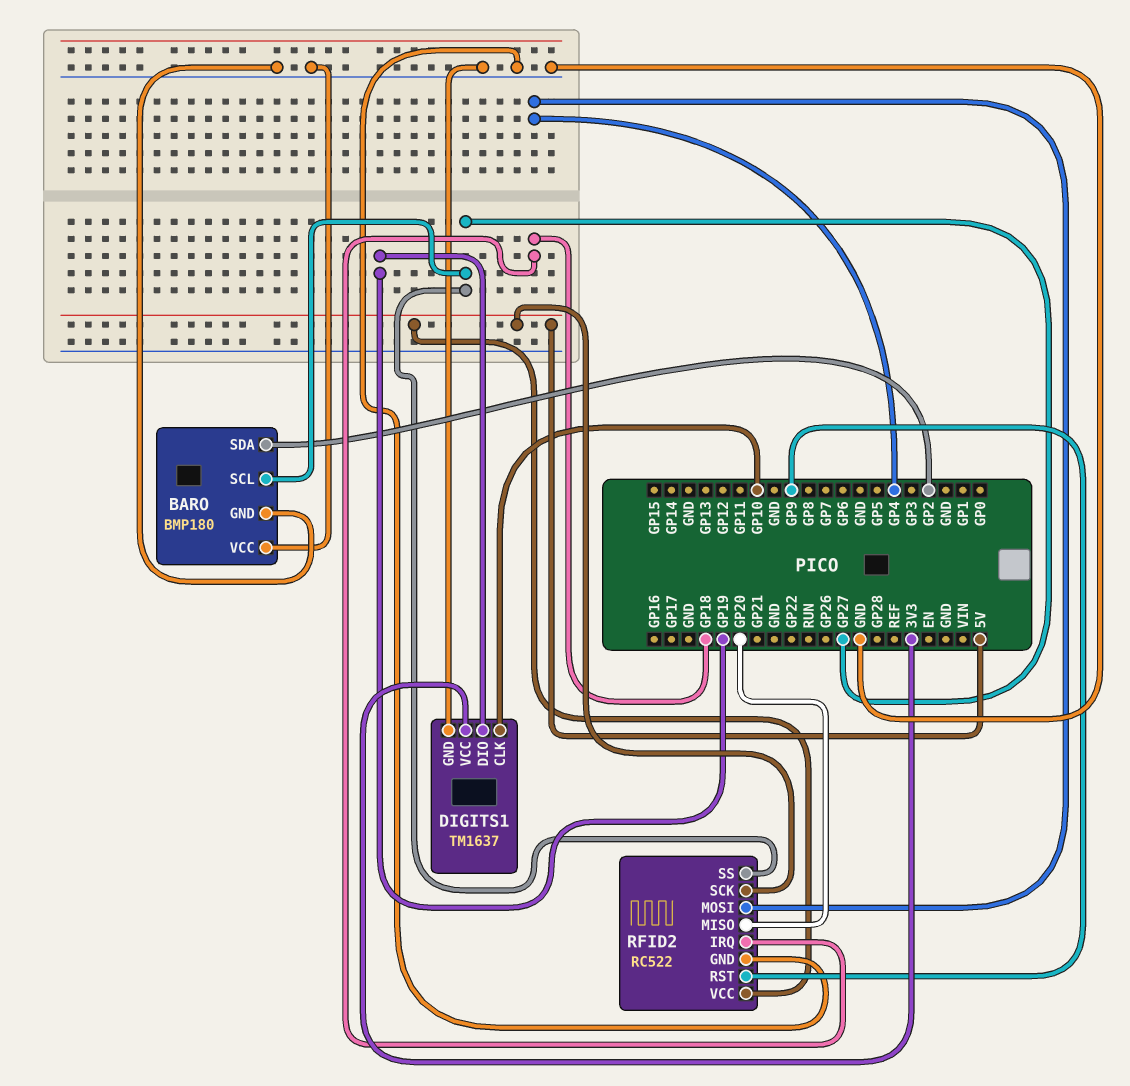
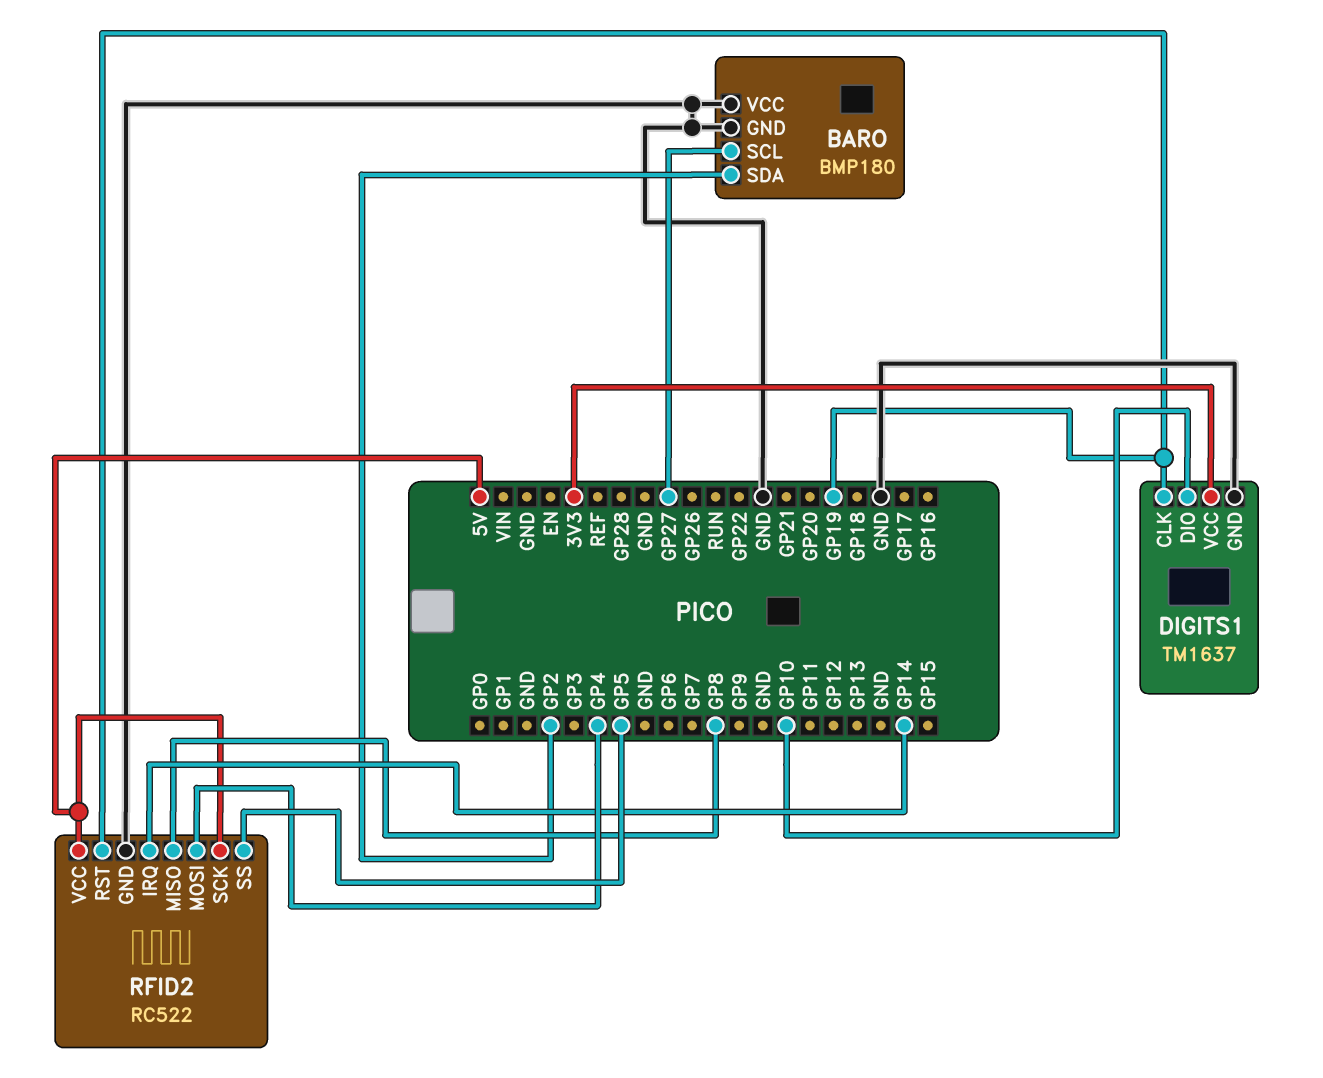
DIGITS1 pin CLK: GP10 -> GP19
DIGITS1 pin DIO: GP19 -> GP10
RFID2 pin IRQ: GP18 -> GP14
RFID2 pin MISO: GP20 -> GP8
RFID2 pin RST: GP9 -> GP19
RFID2 pin SS: GP27 -> GP5

